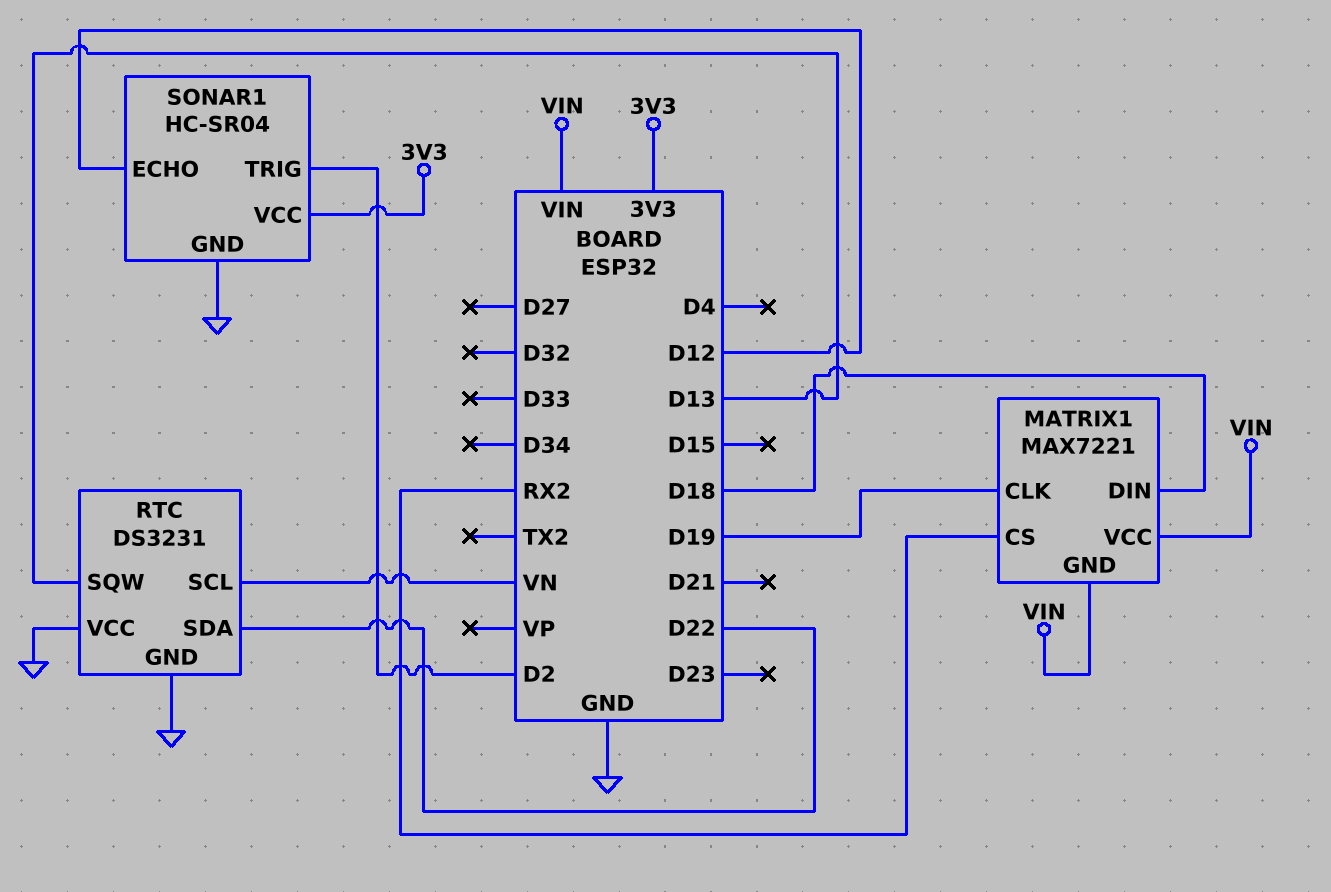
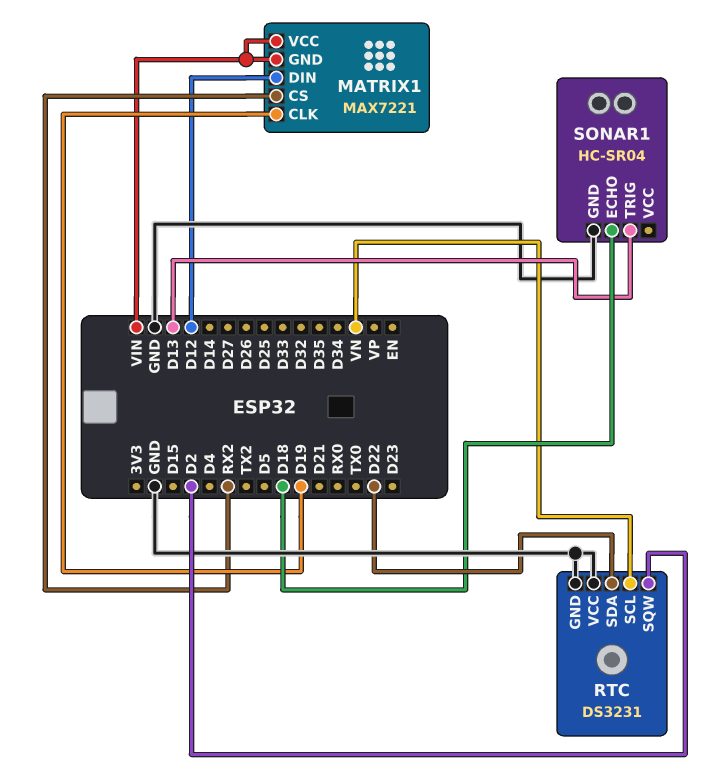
MATRIX1 pin DIN: D18 -> D12
RTC pin SQW: D13 -> D2
SONAR1 pin ECHO: D12 -> D18
SONAR1 pin TRIG: D2 -> D13
SONAR1 pin VCC: 3V3 -> none

